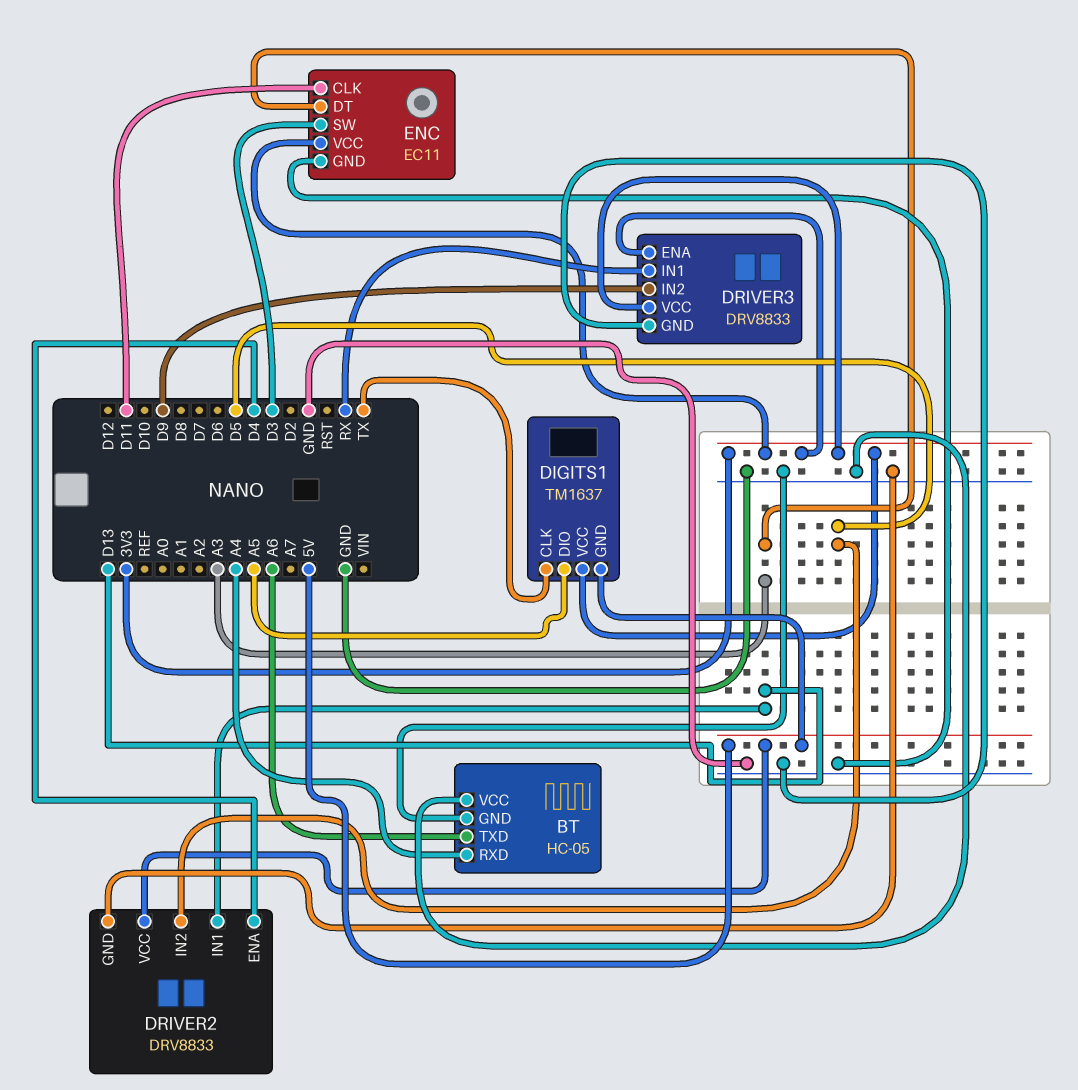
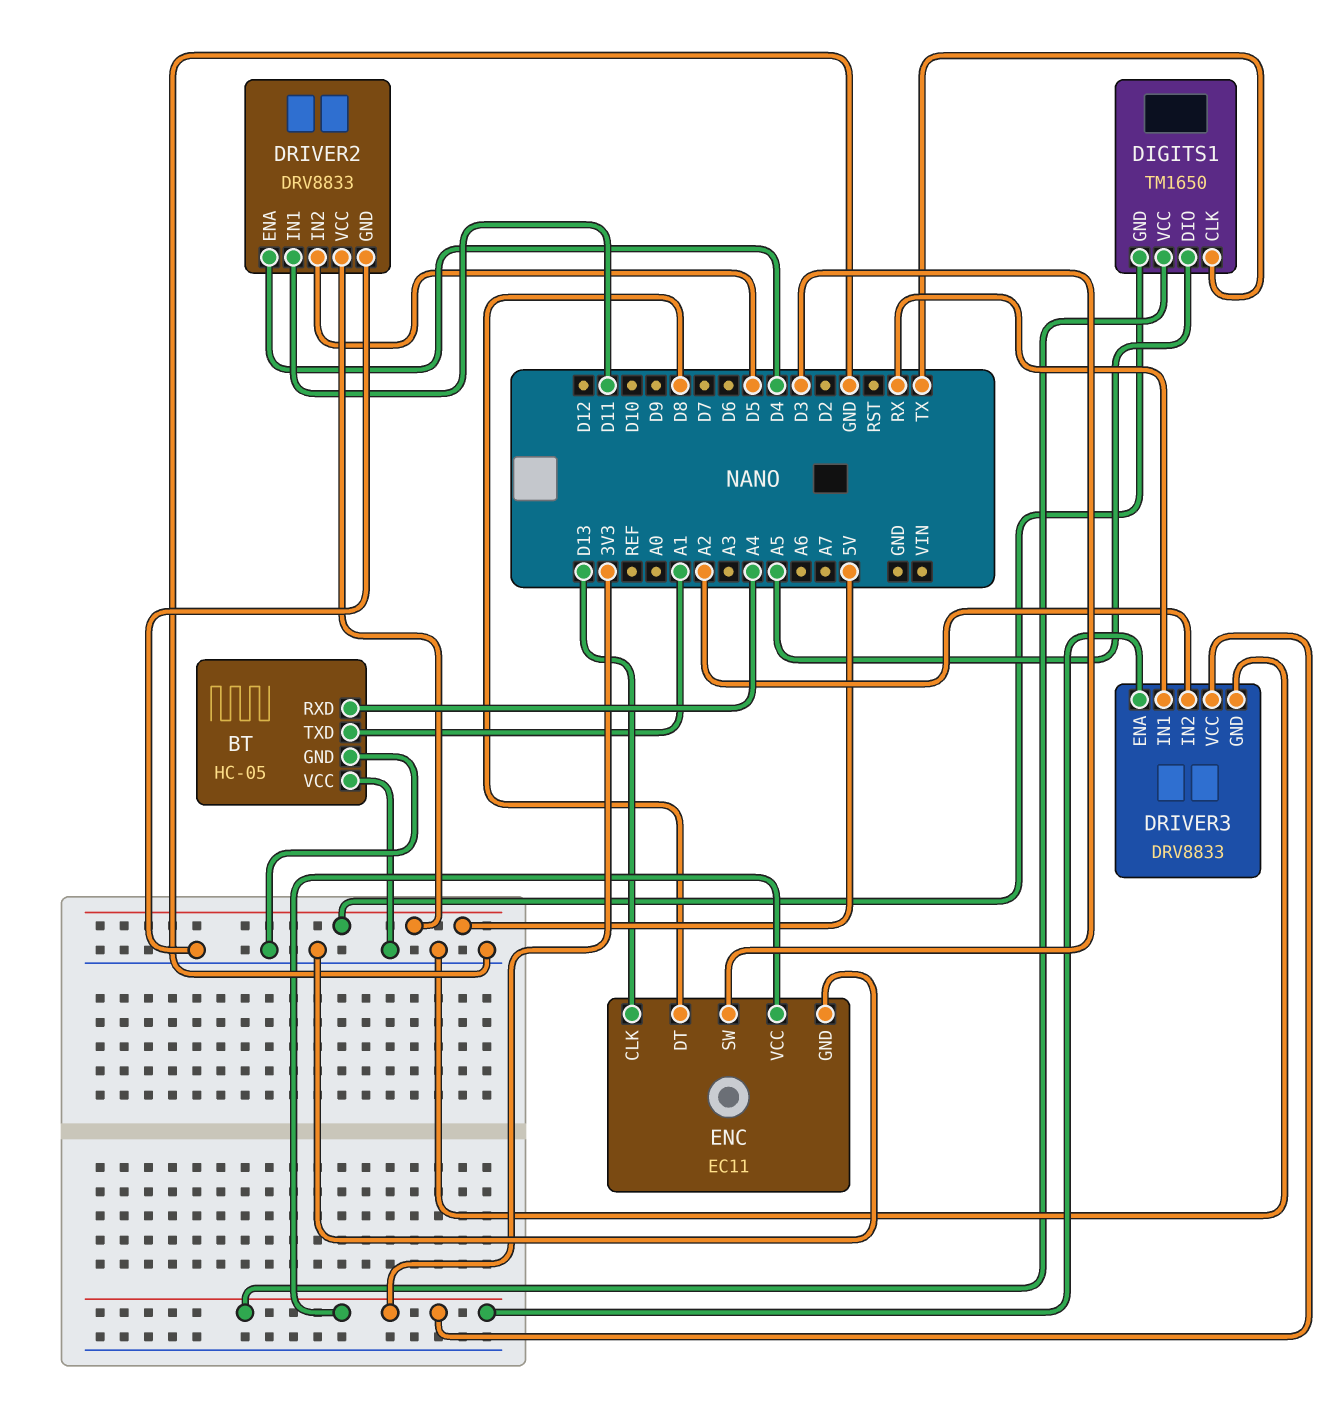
BT pin TXD: A6 -> A1
DIGITS1: TM1637 -> TM1650
DRIVER2 pin IN1: D13 -> D11
DRIVER3 pin IN2: D9 -> A2
ENC pin CLK: D11 -> D13
ENC pin DT: A3 -> D8

